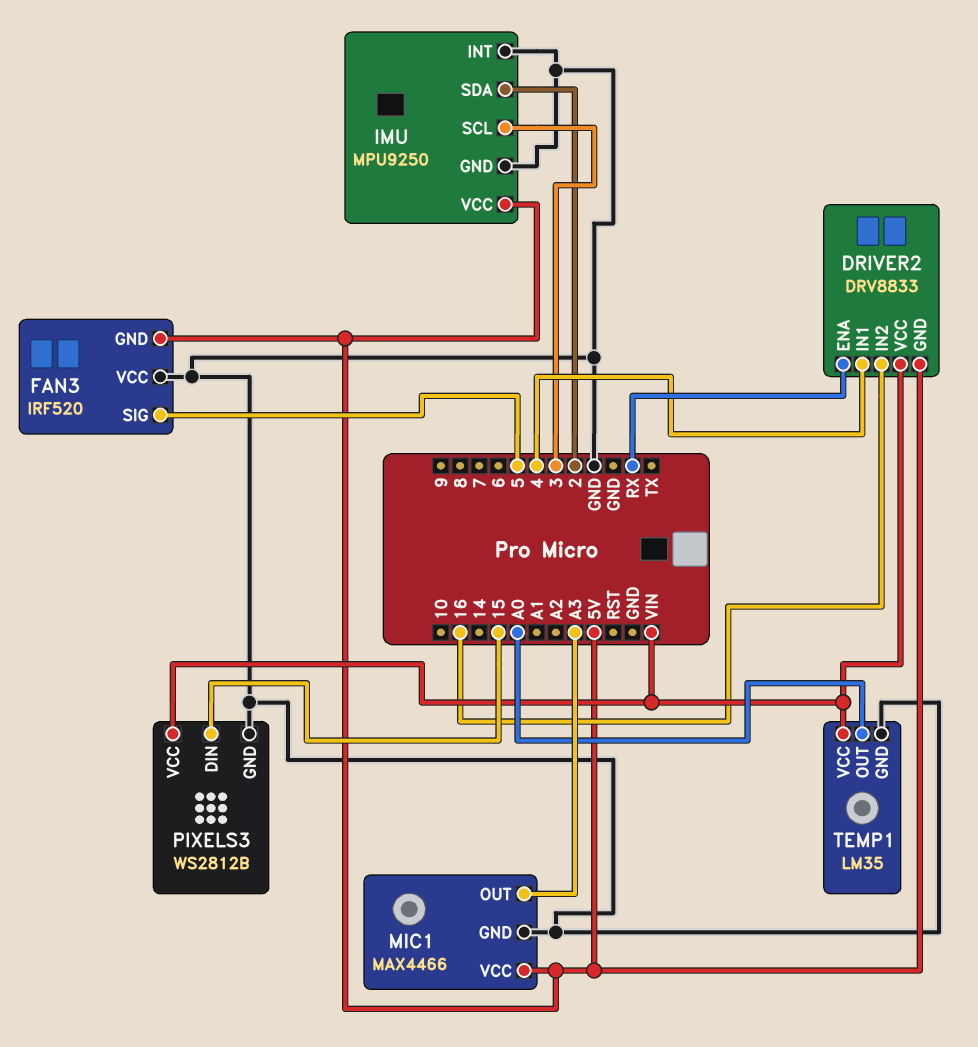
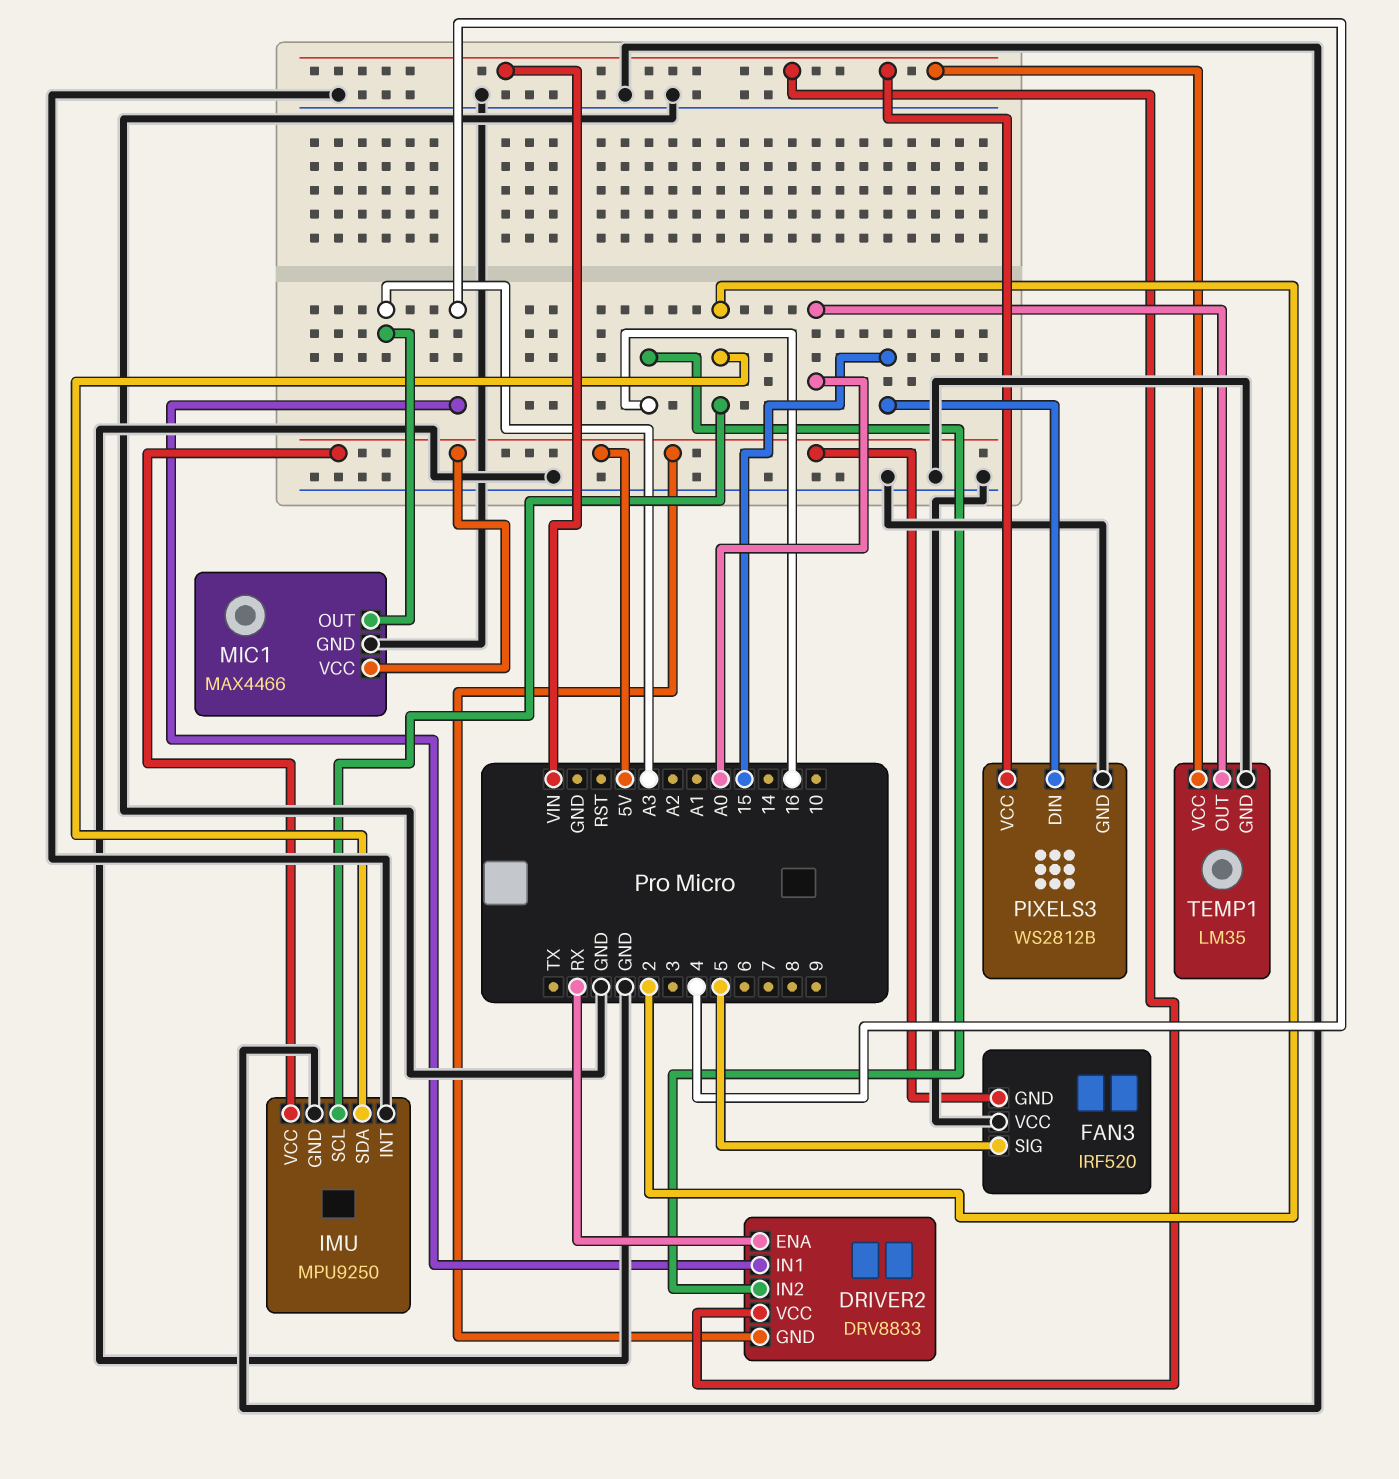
IMU pin SCL: 3 -> 2

